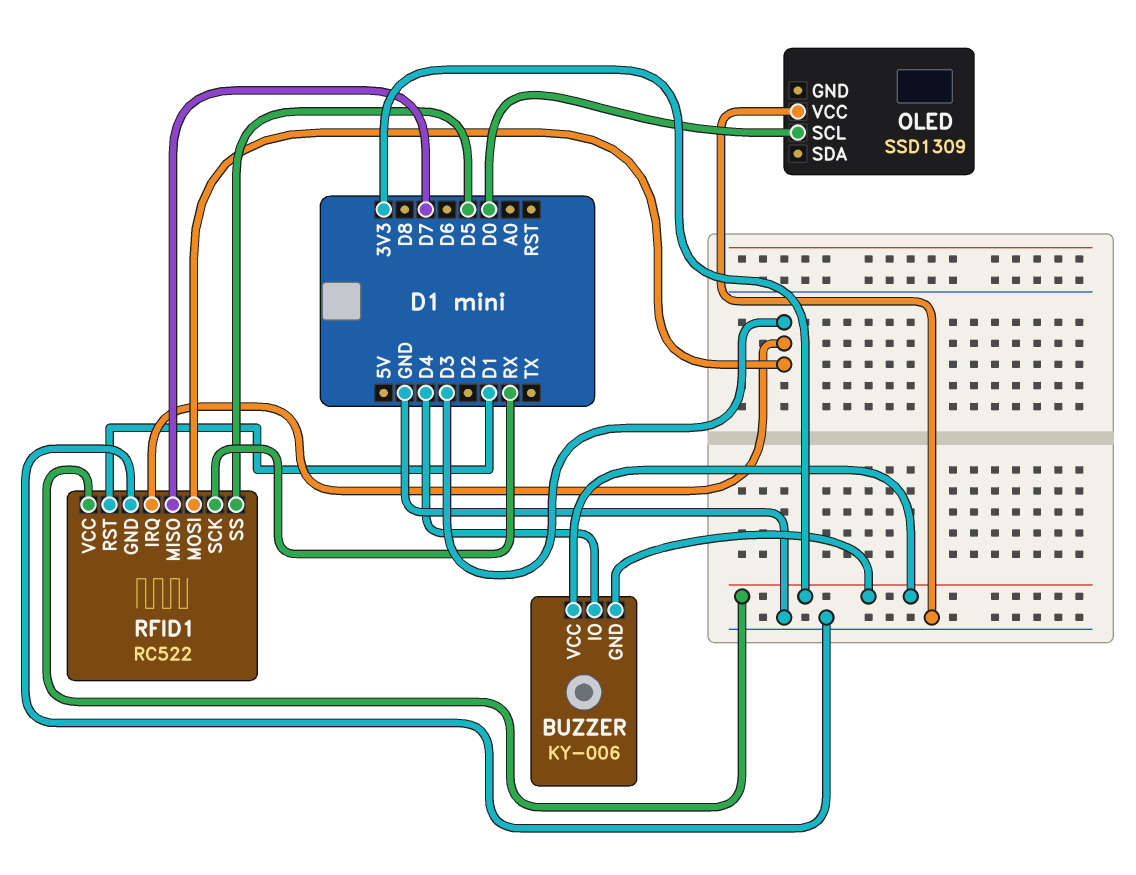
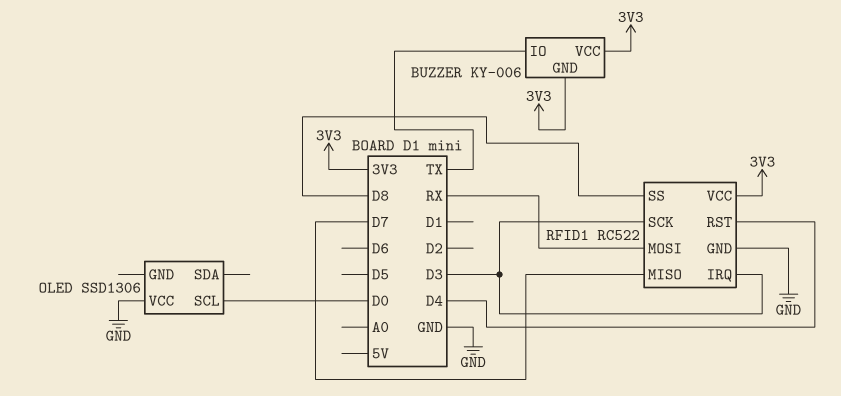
BUZZER pin IO: D4 -> TX
OLED: SSD1309 -> SSD1306
RFID1 pin MOSI: D3 -> RX
RFID1 pin RST: D1 -> D4
RFID1 pin SCK: RX -> D3
RFID1 pin SS: D5 -> D8

